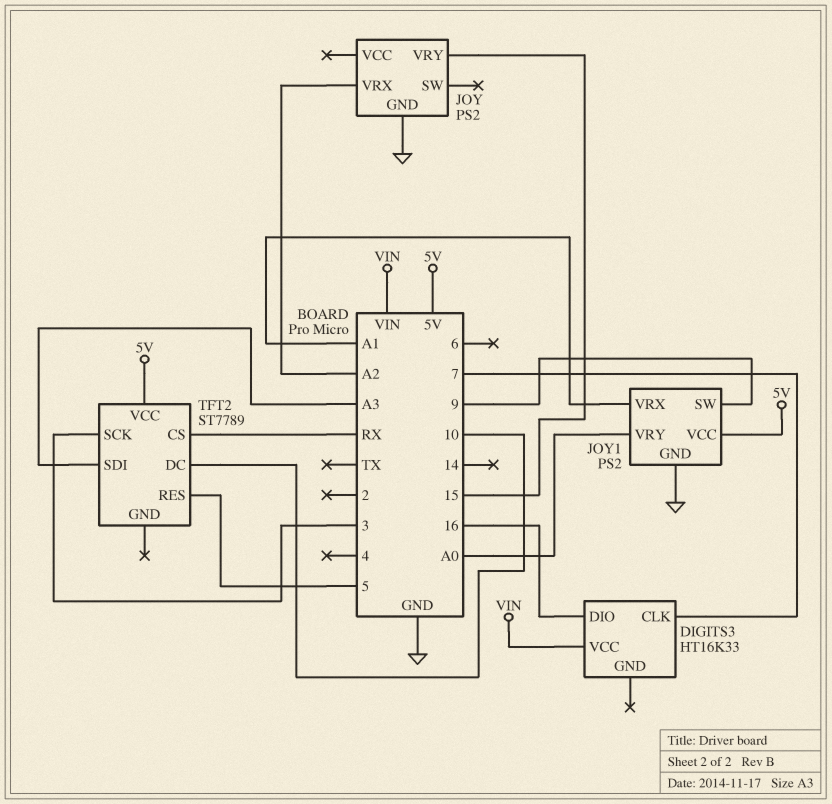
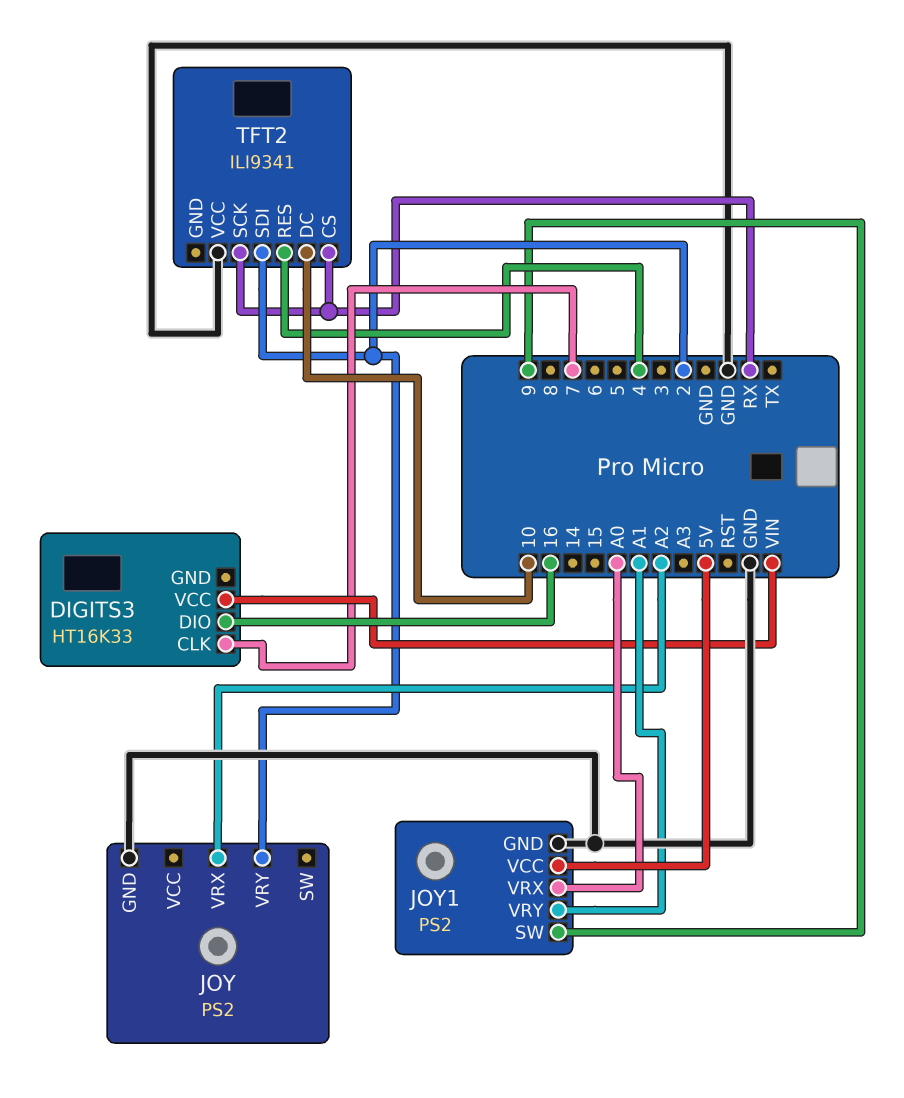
JOY pin VRY: 15 -> 2
JOY1 pin VRX: A1 -> A0
JOY1 pin VRY: A0 -> A1
TFT2: ST7789 -> ILI9341
TFT2 pin RES: 5 -> 4
TFT2 pin SCK: 3 -> RX
TFT2 pin SDI: A3 -> 2
TFT2 pin VCC: 5V -> GND

